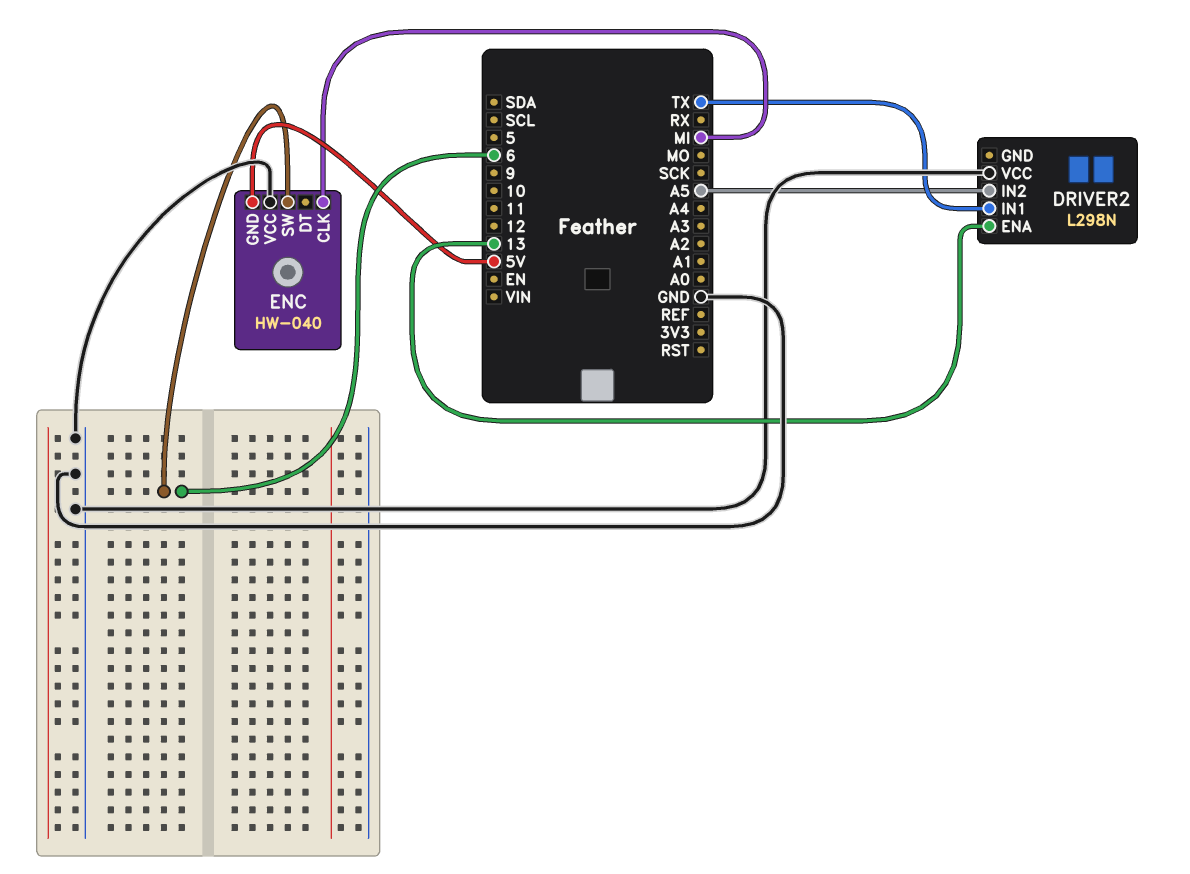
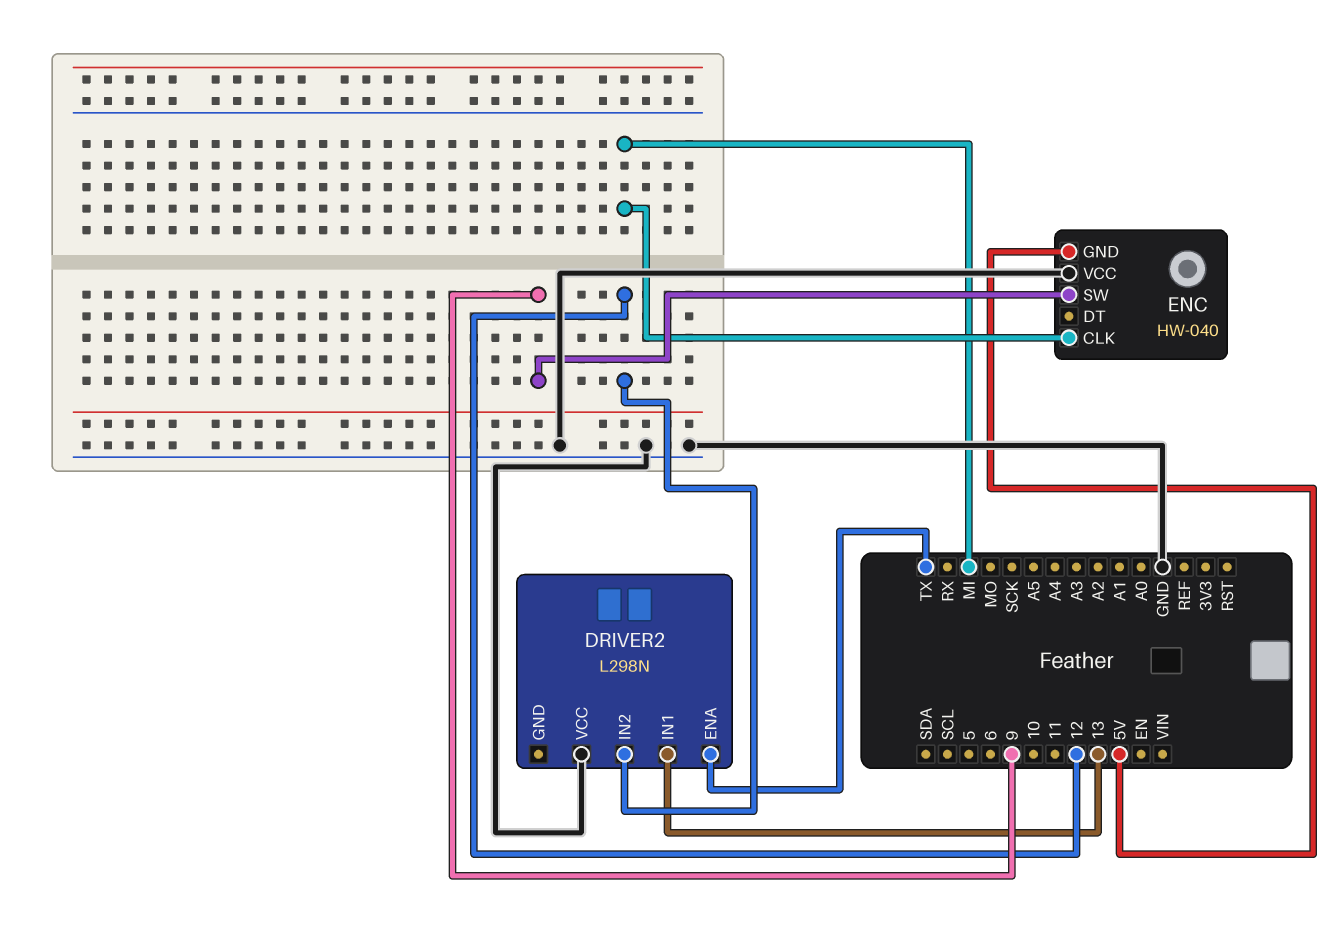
DRIVER2 pin ENA: 13 -> TX
DRIVER2 pin IN1: TX -> 13
DRIVER2 pin IN2: A5 -> 12
ENC pin SW: 6 -> 9

